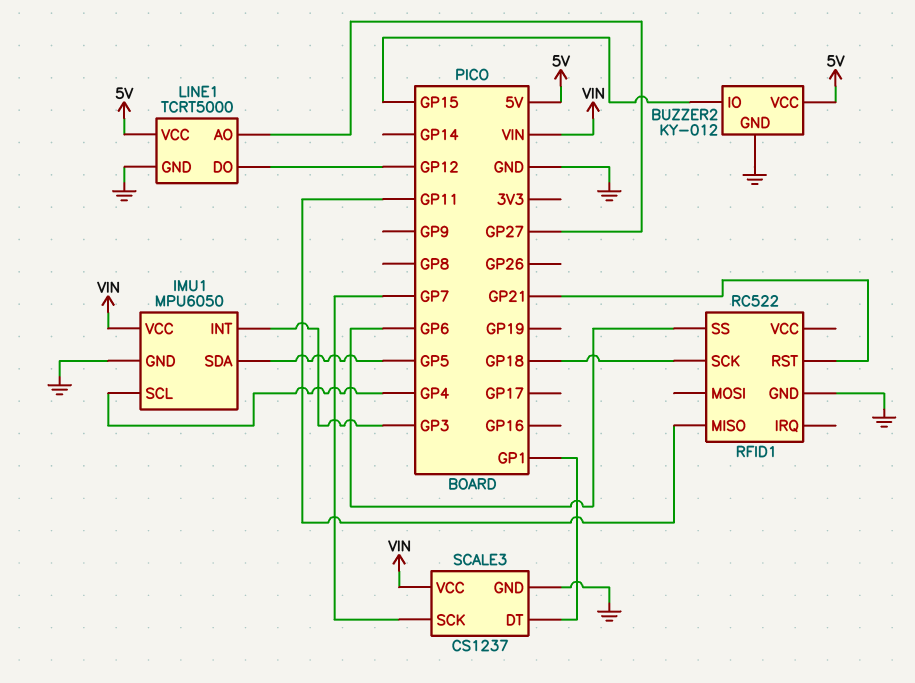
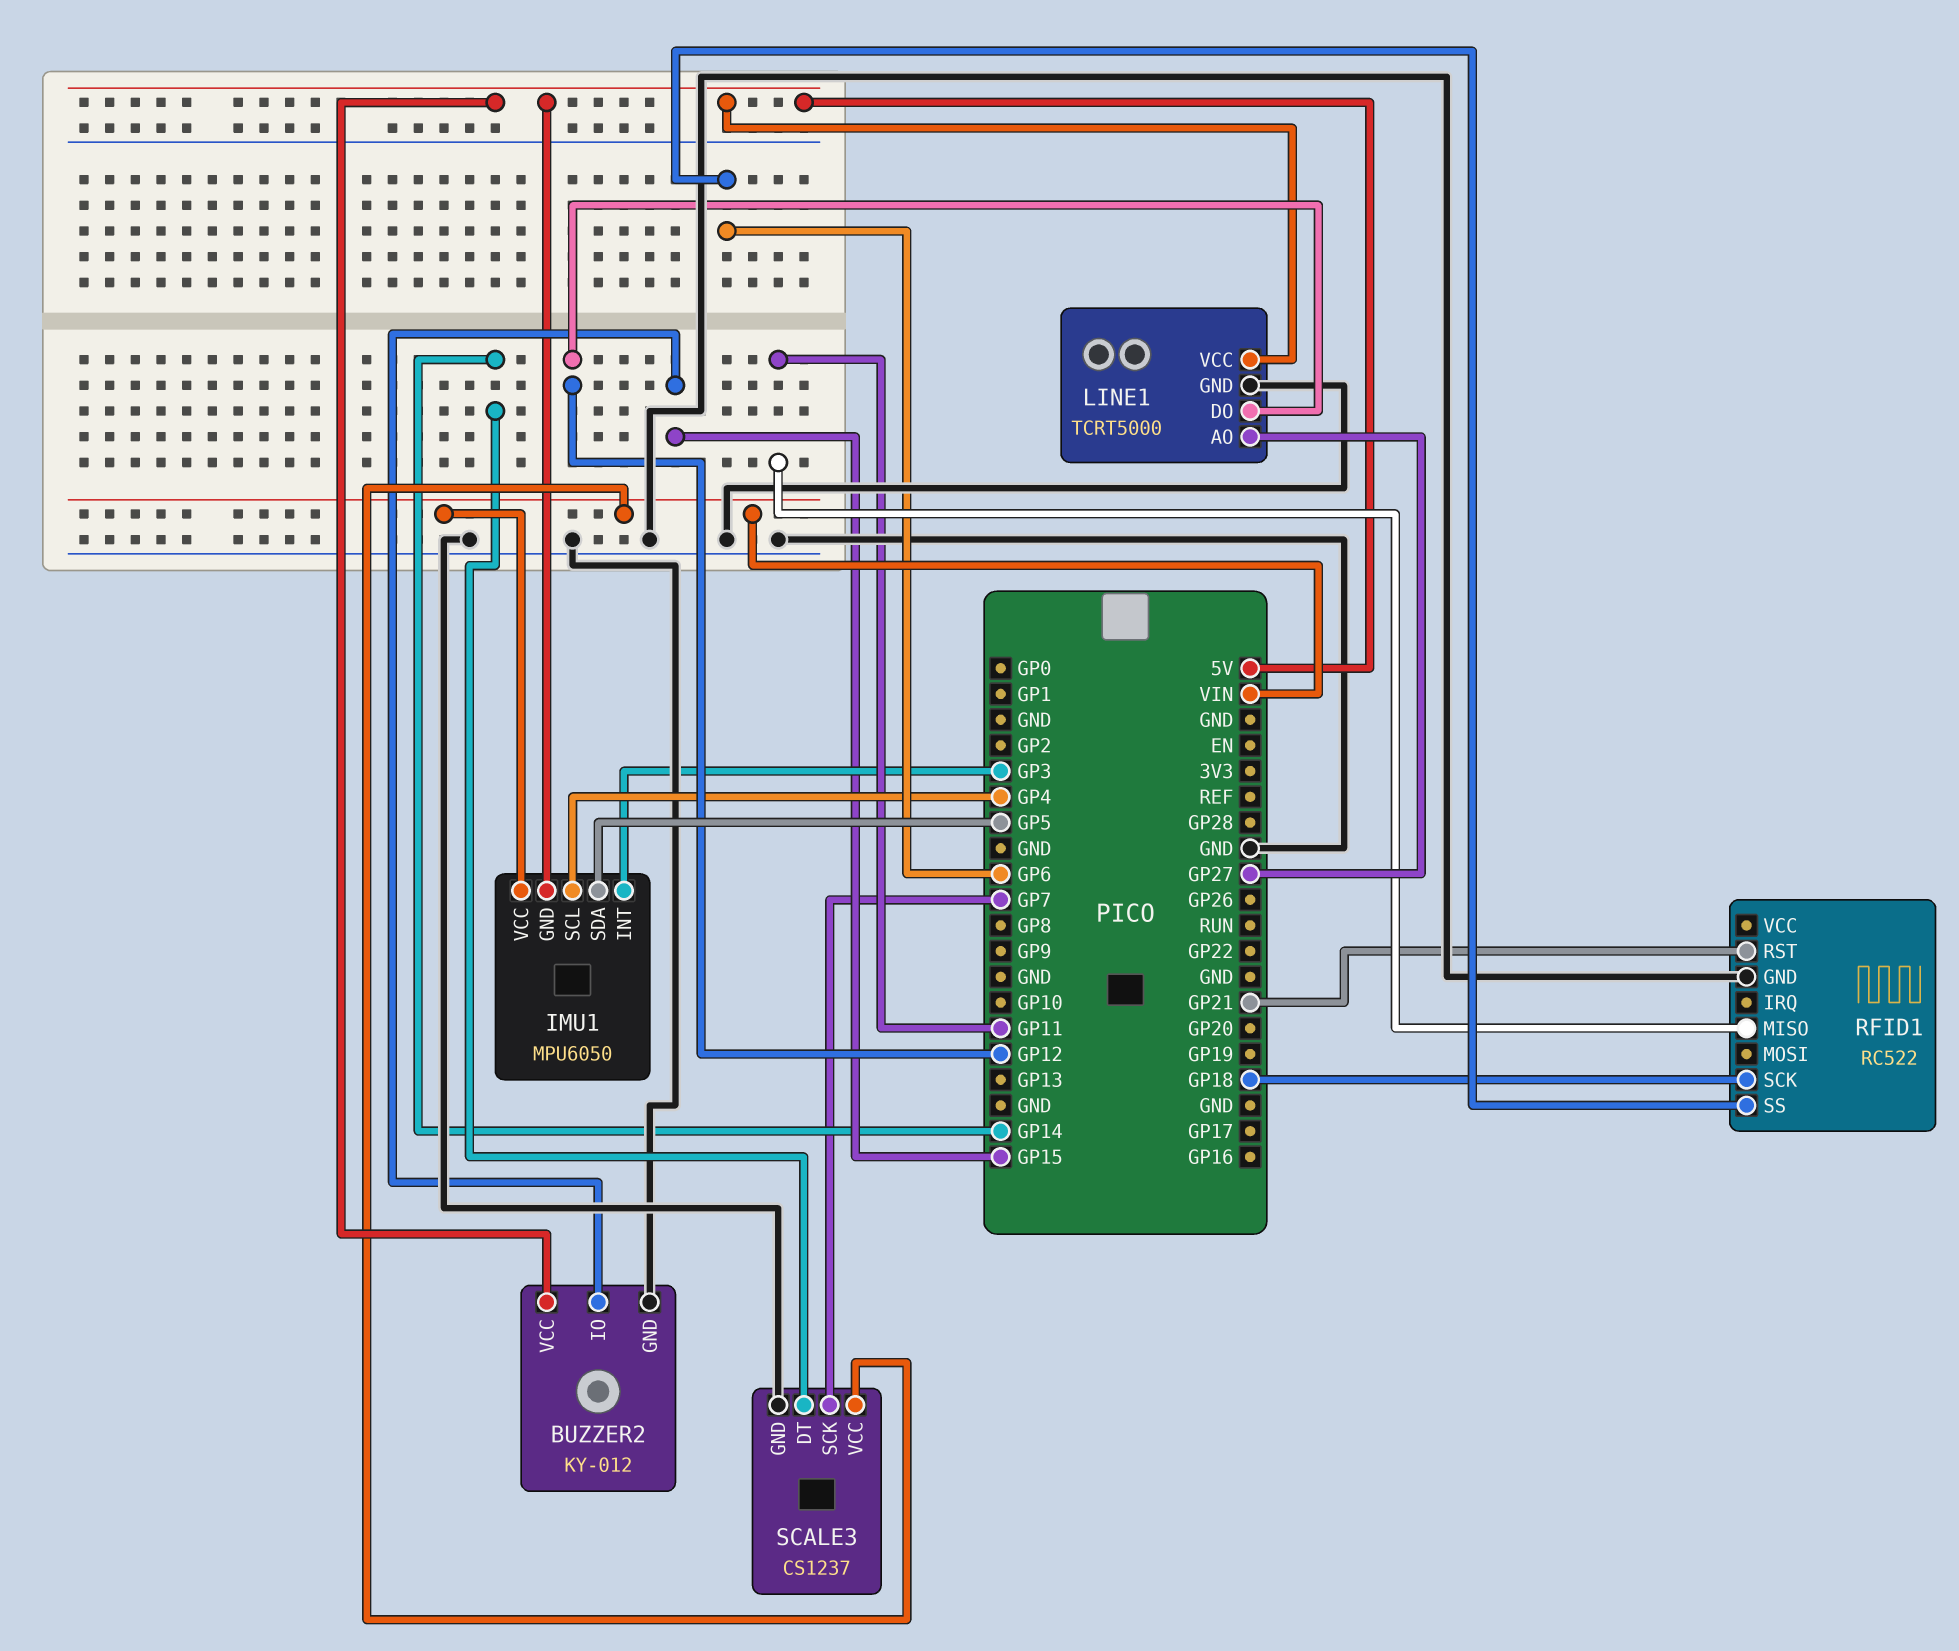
IMU1 pin GND: GND -> 5V
SCALE3 pin DT: GP1 -> GP14

